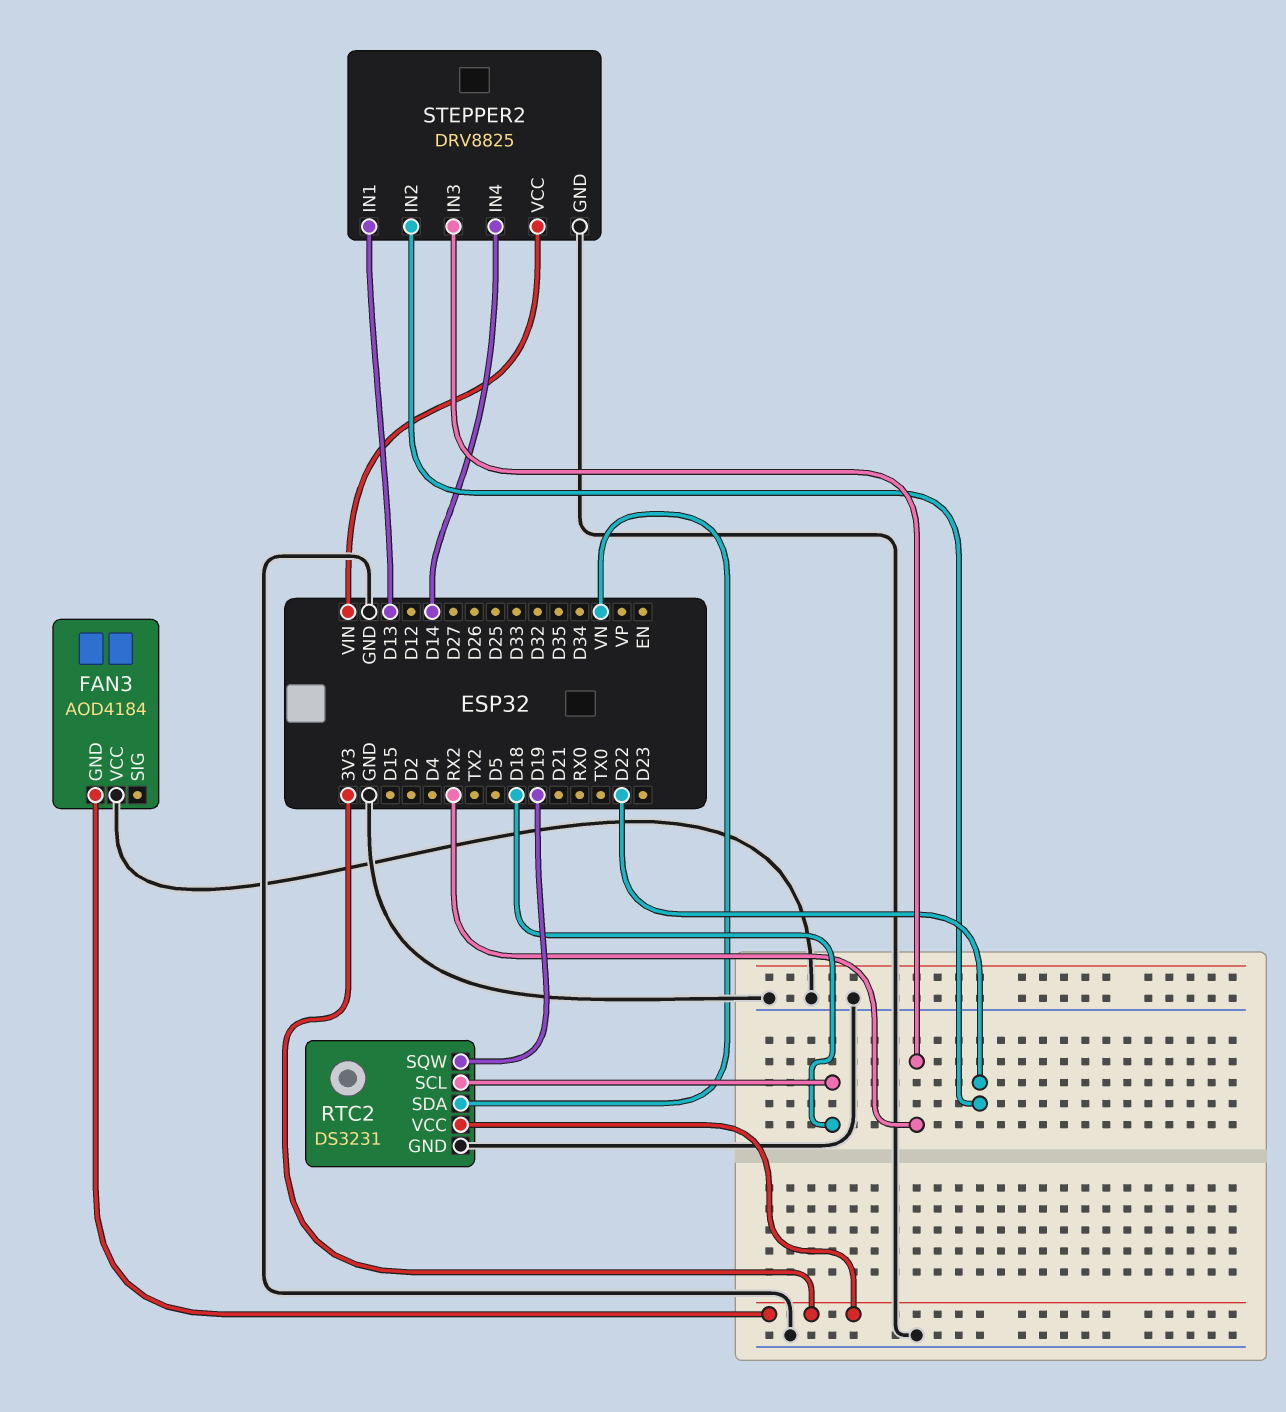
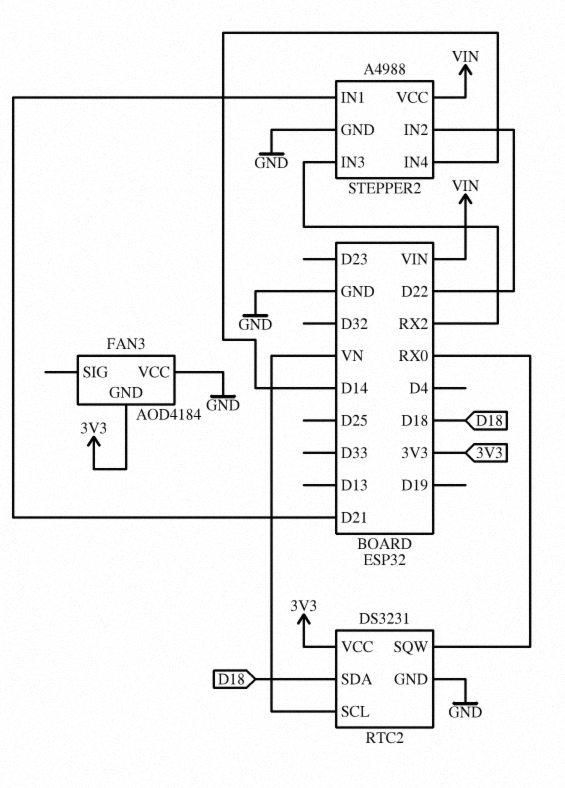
RTC2 pin SCL: D18 -> VN
RTC2 pin SDA: VN -> D18
RTC2 pin SQW: D19 -> RX0
STEPPER2: DRV8825 -> A4988
STEPPER2 pin IN1: D13 -> D21

